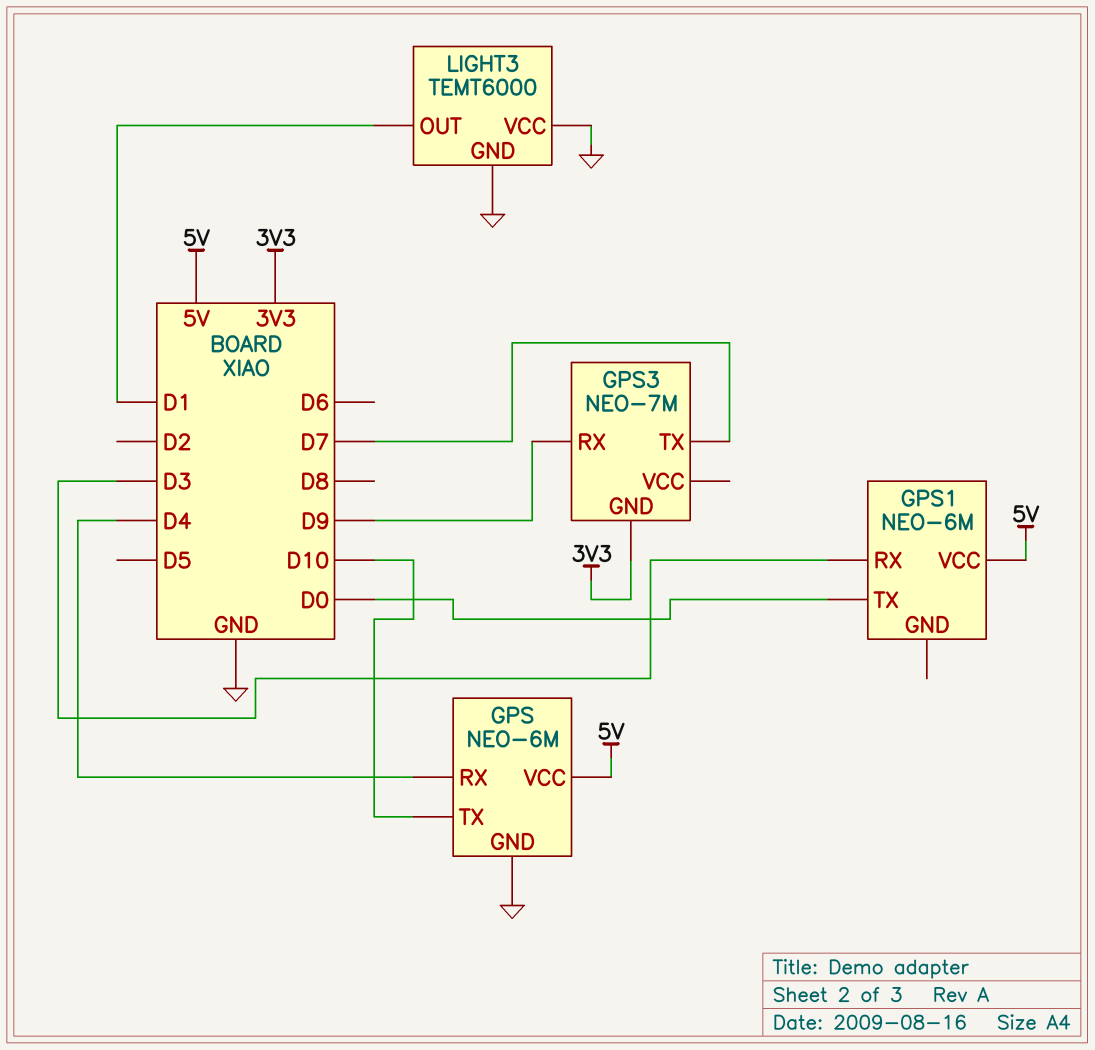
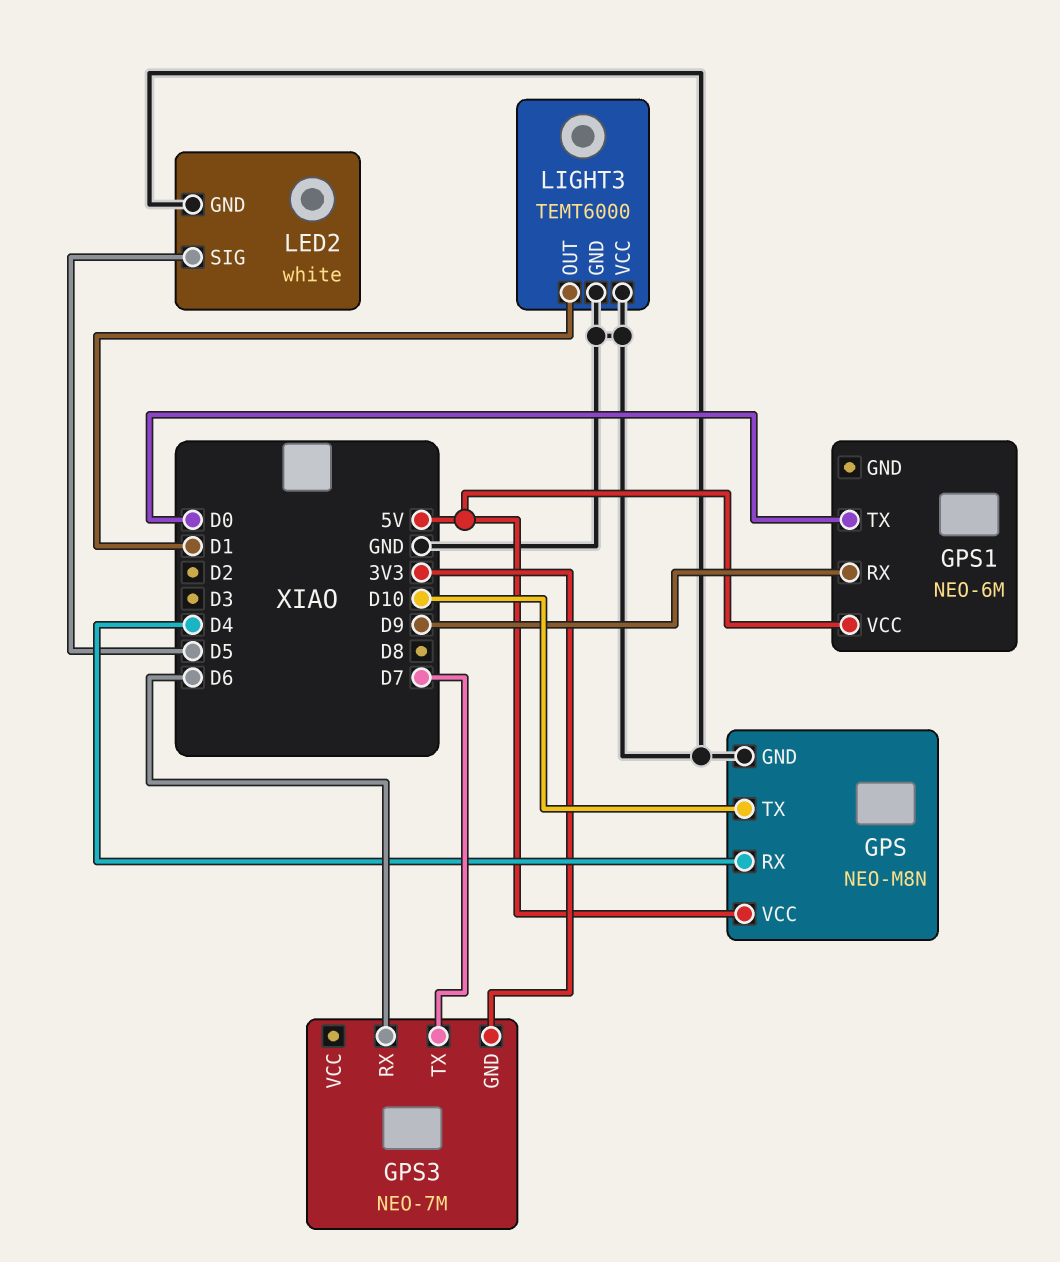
GPS: NEO-6M -> NEO-M8N
GPS1 pin RX: D3 -> D9
GPS3 pin RX: D9 -> D6
LED2: none -> white
LED2 pin GND: none -> GND
LED2 pin SIG: none -> D5

